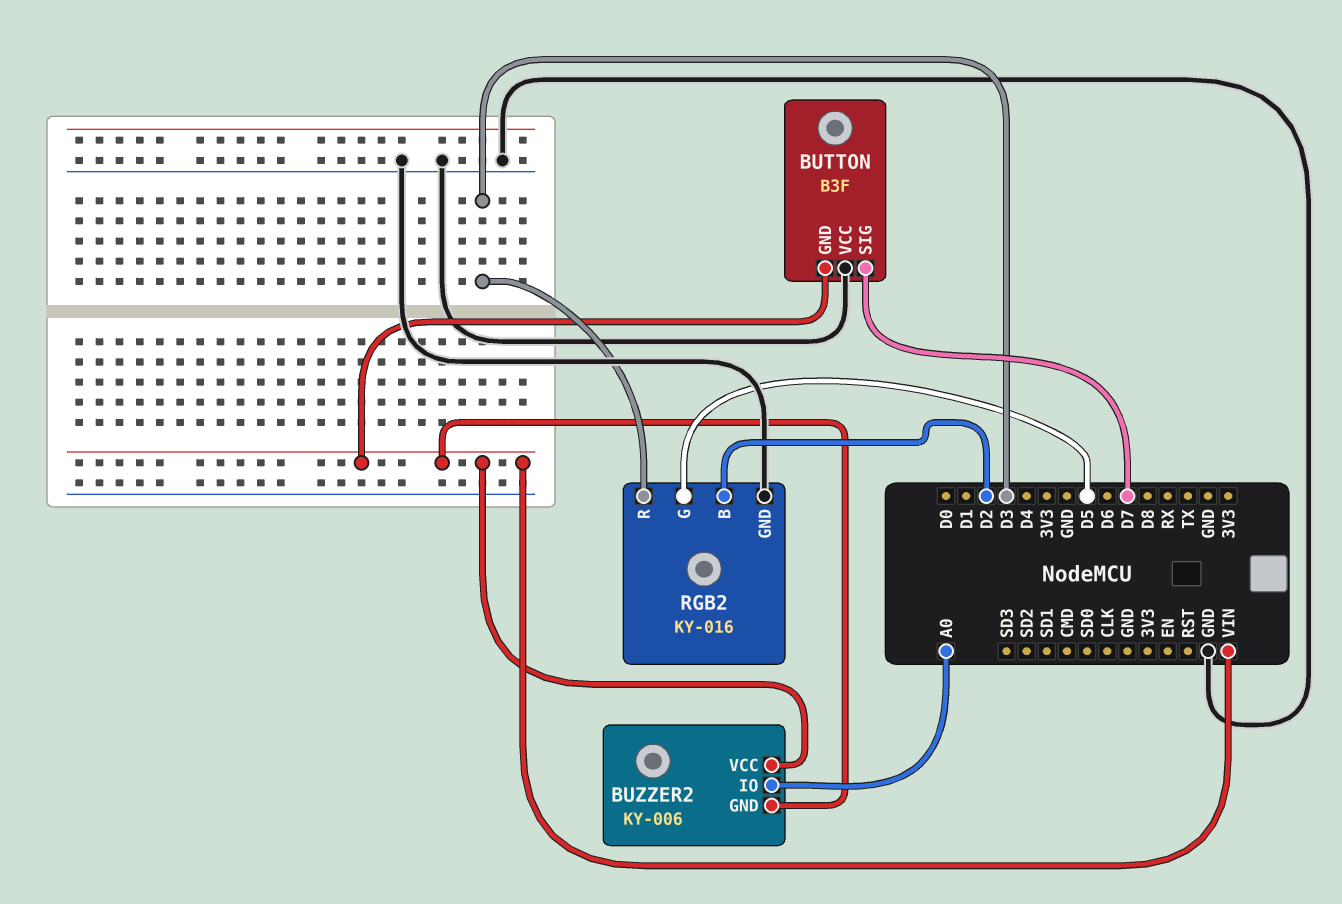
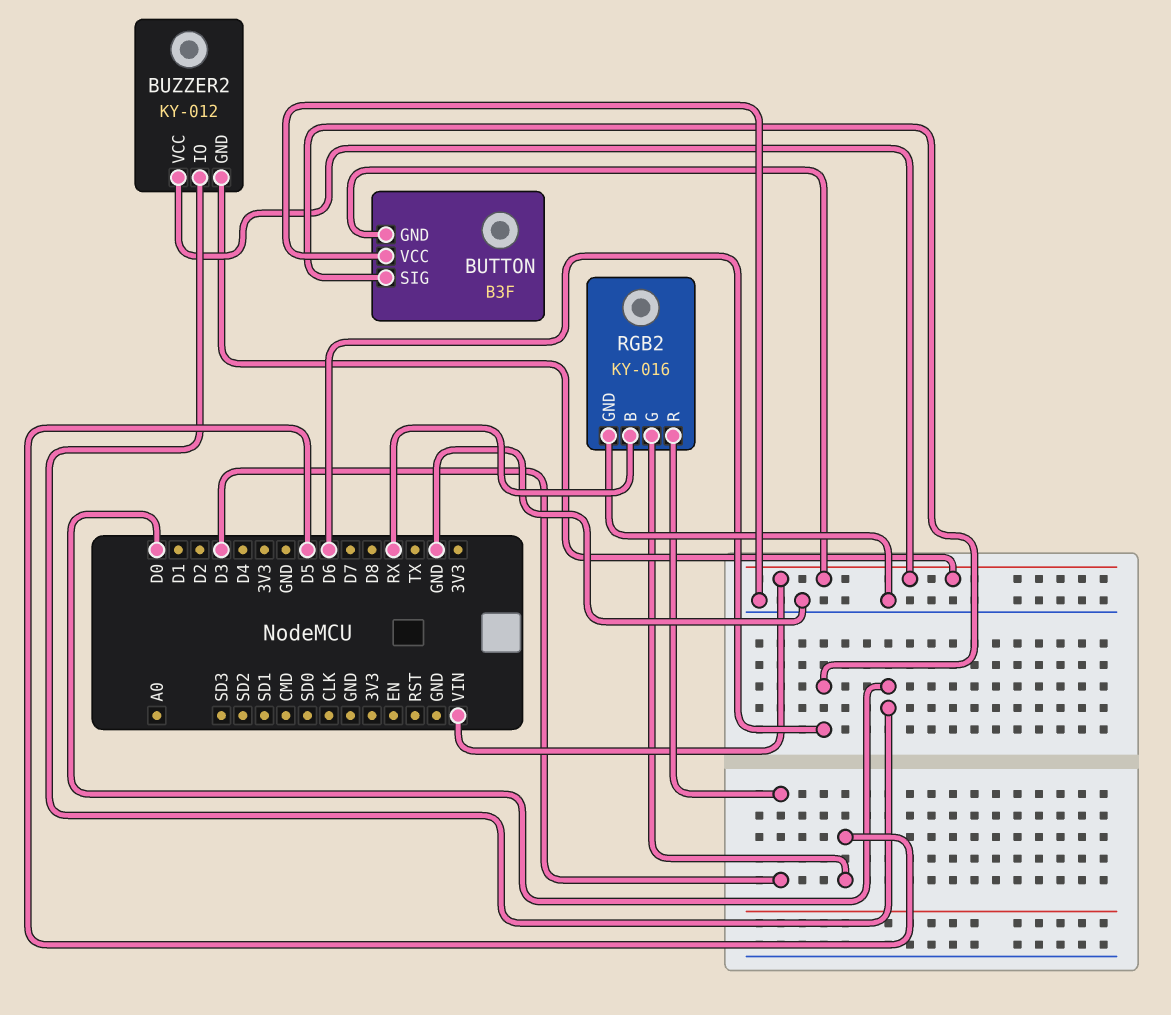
BUTTON pin SIG: D7 -> D6
BUZZER2: KY-006 -> KY-012
BUZZER2 pin IO: A0 -> D0
RGB2 pin B: D2 -> RX

